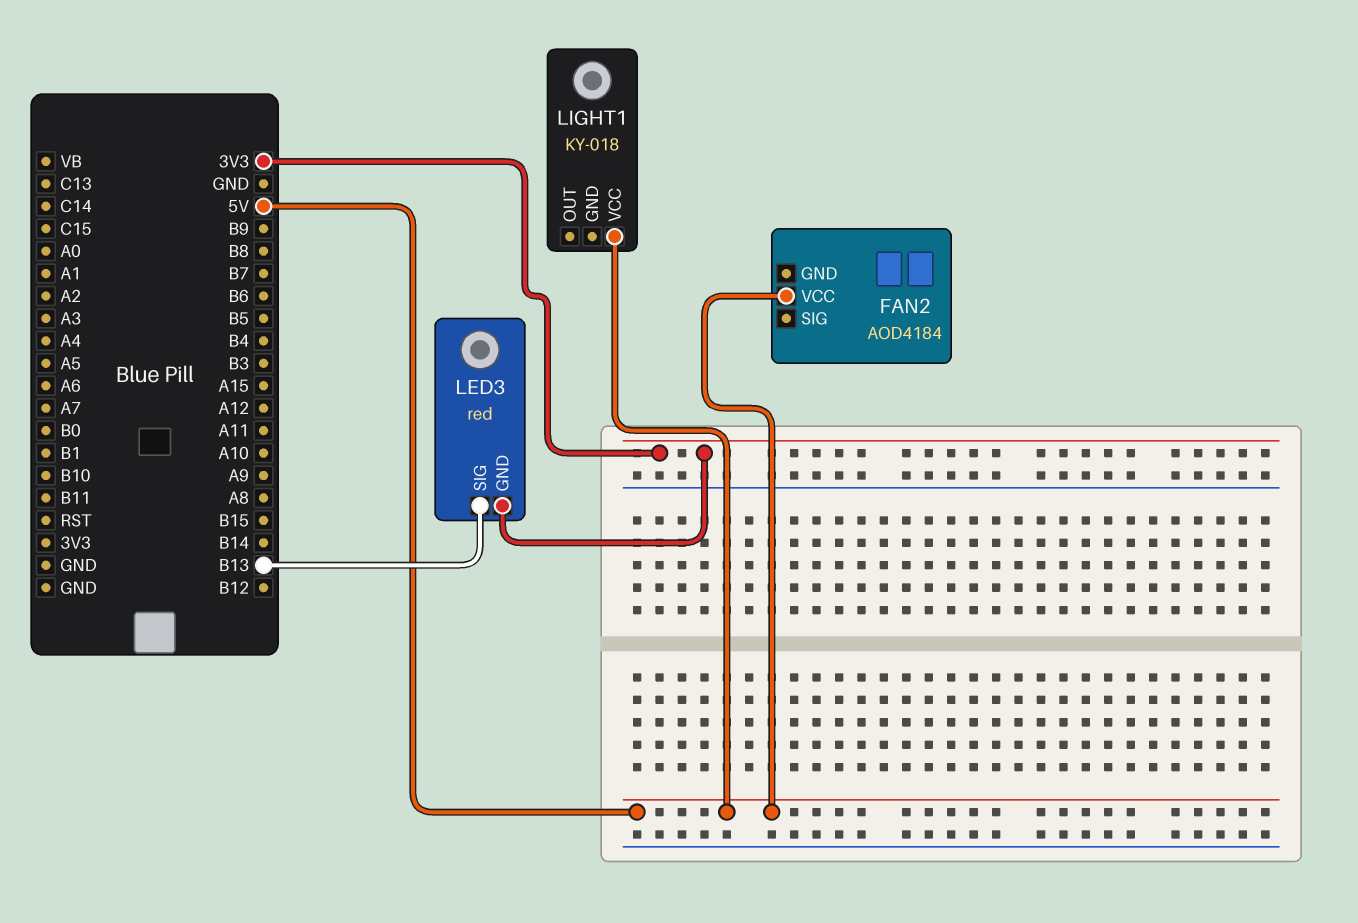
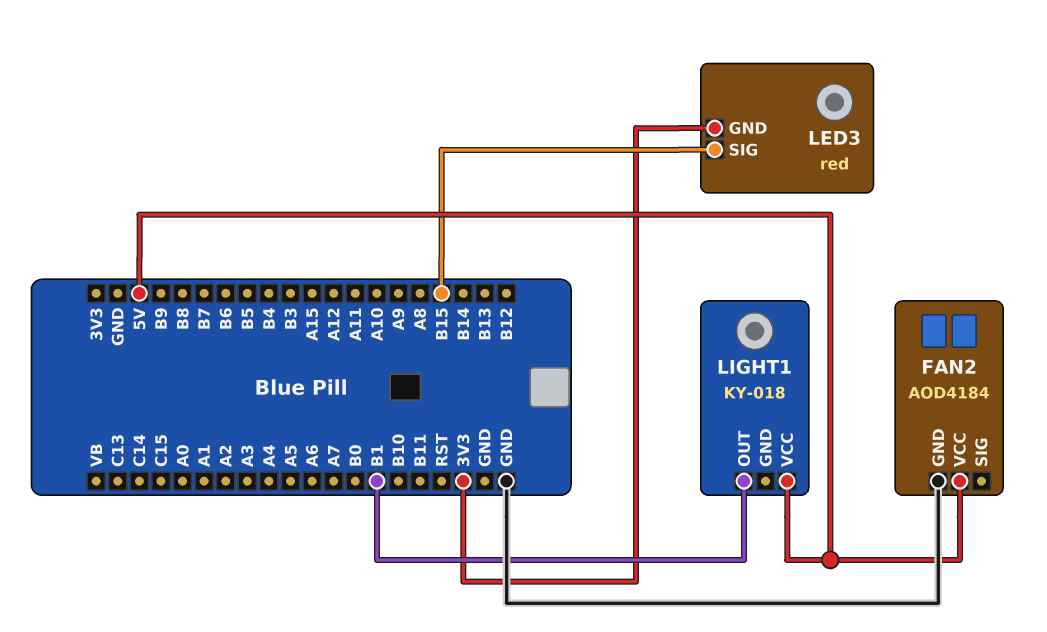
FAN2 pin GND: none -> GND
LED3 pin SIG: B13 -> B15
LIGHT1 pin OUT: none -> B1

